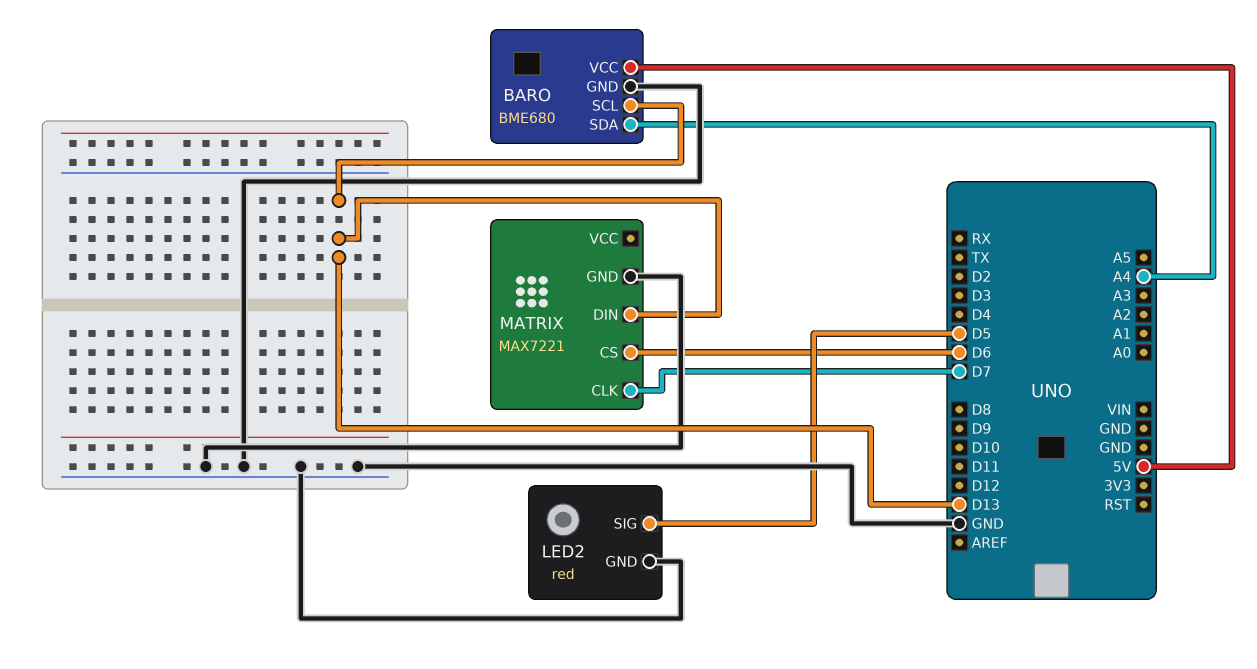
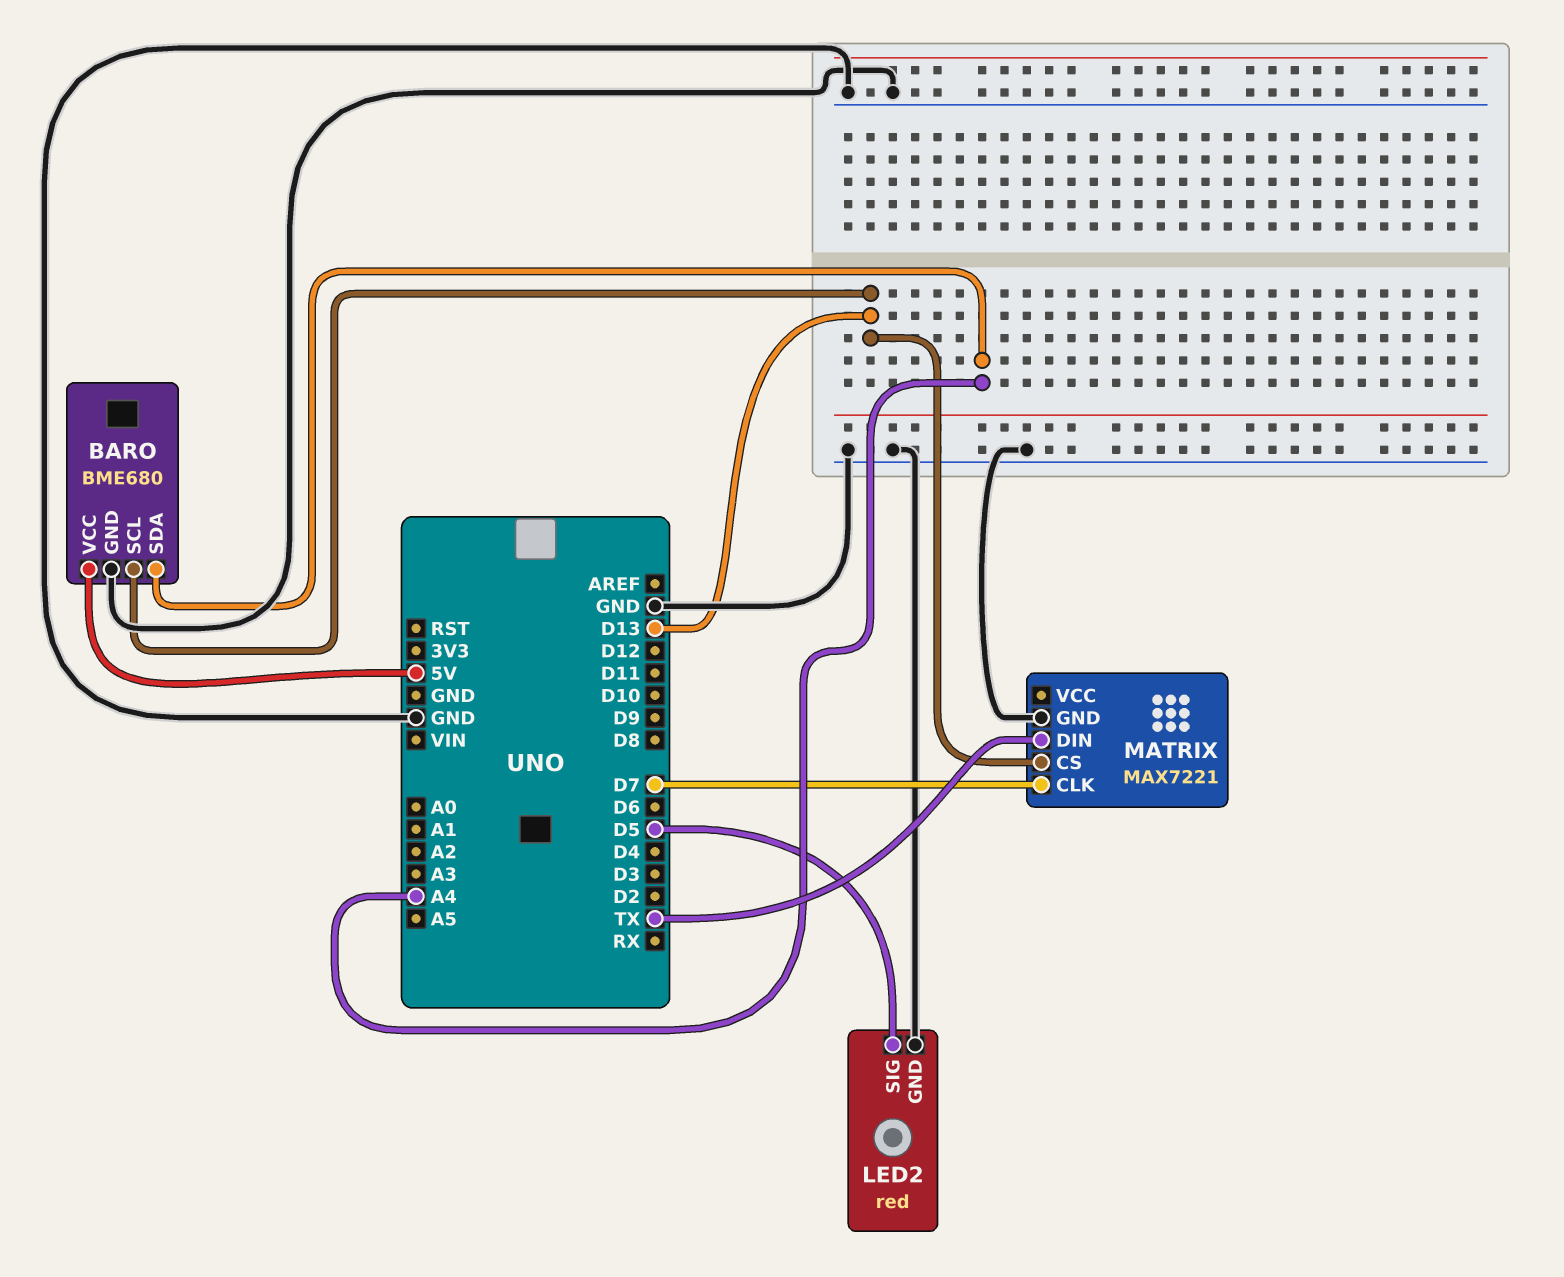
MATRIX pin CS: D6 -> D13
MATRIX pin DIN: D13 -> TX

